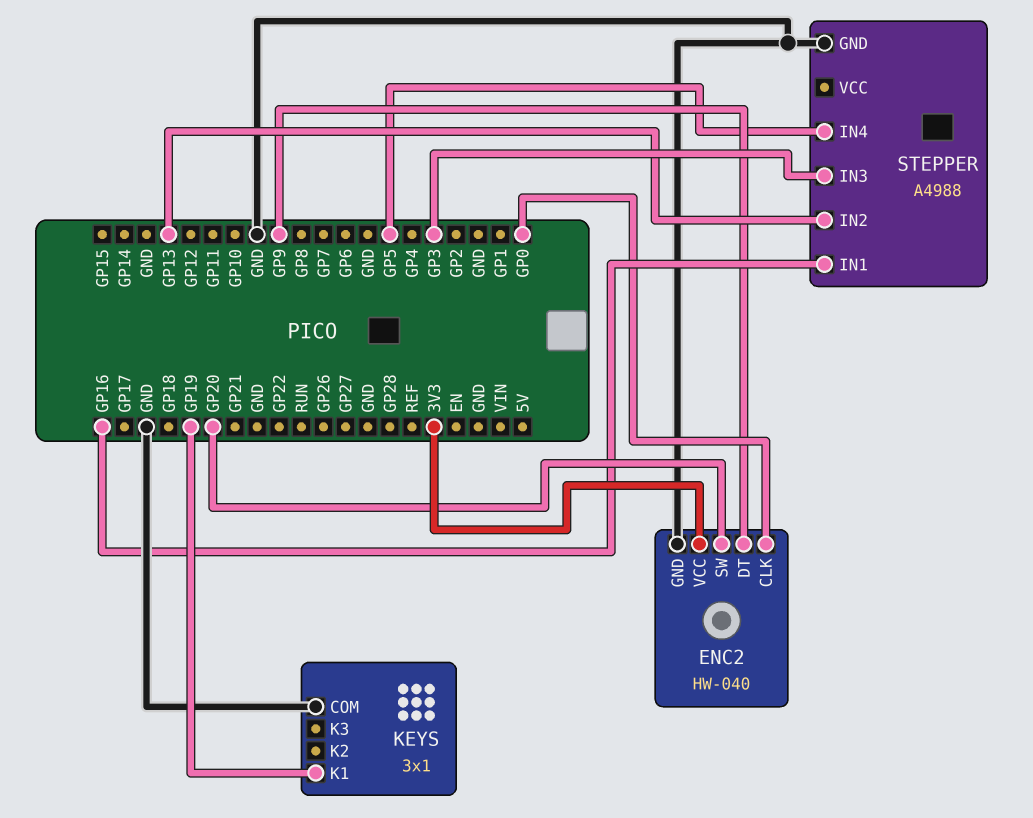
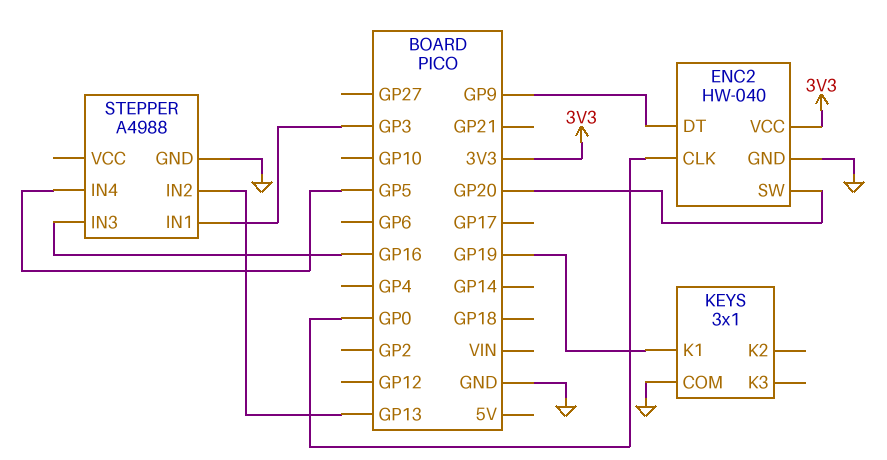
STEPPER pin IN1: GP16 -> GP3
STEPPER pin IN3: GP3 -> GP16

